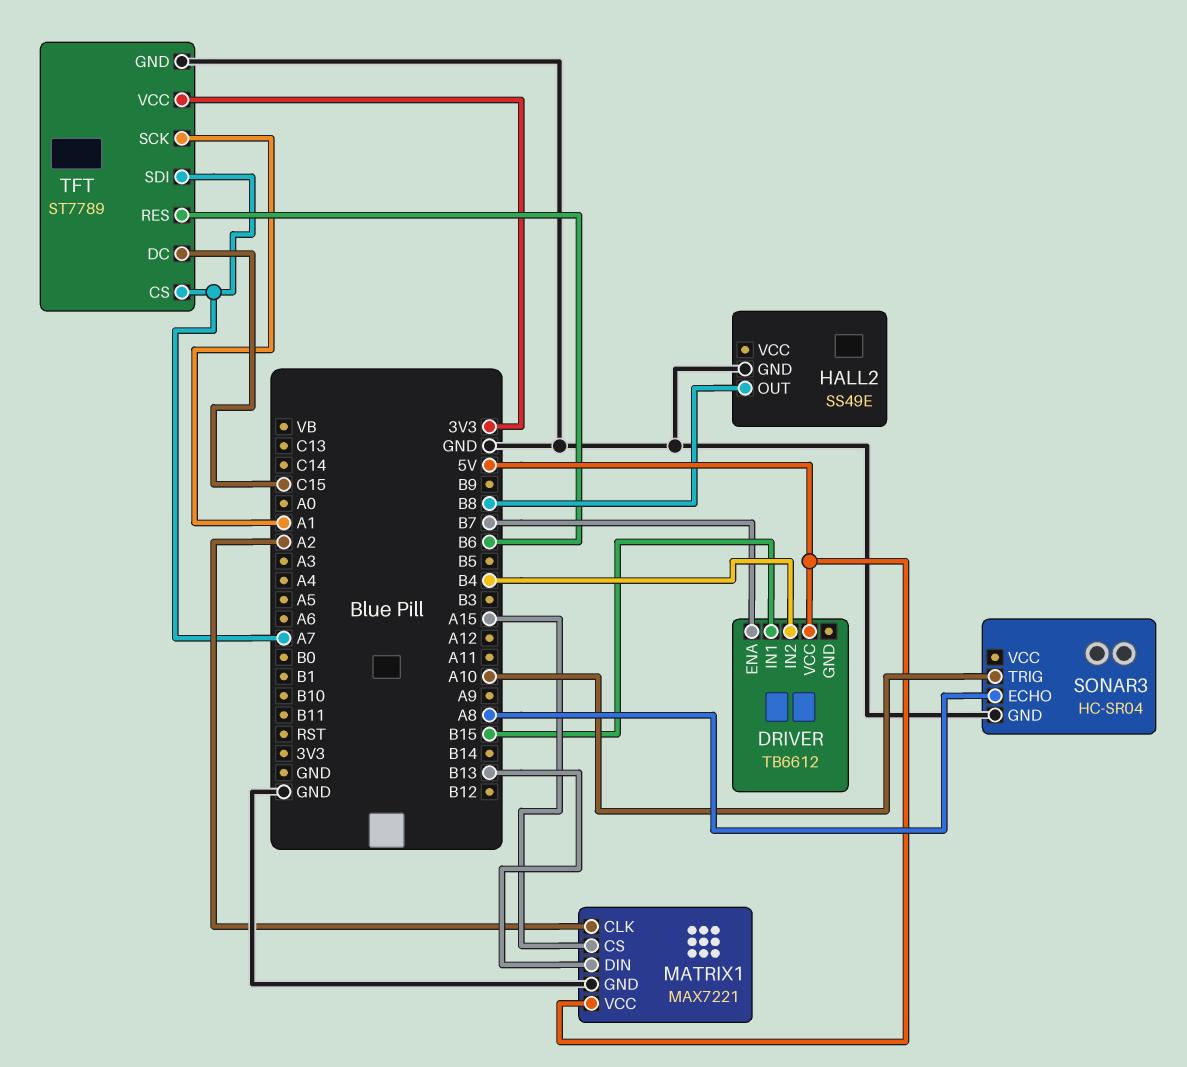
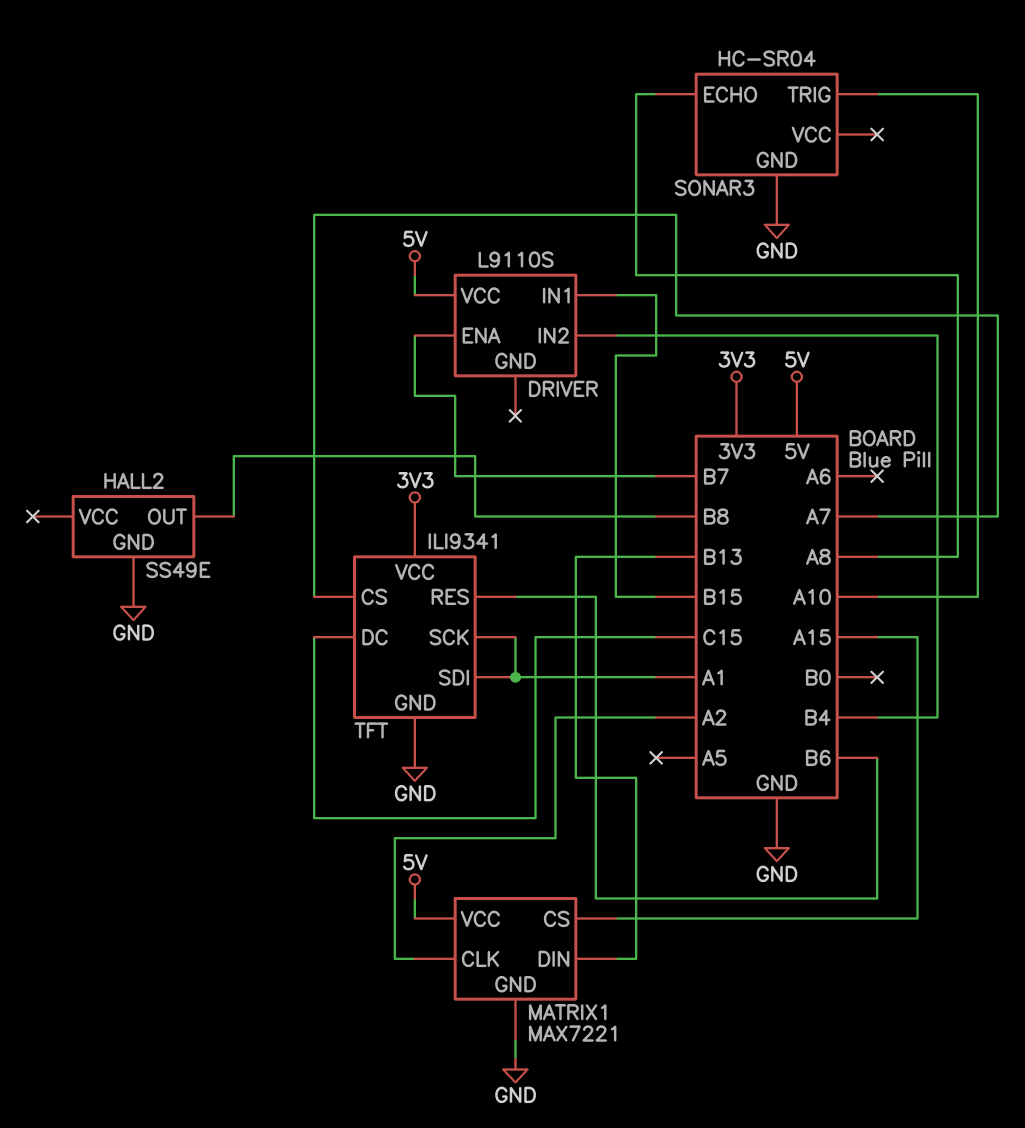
DRIVER: TB6612 -> L9110S
TFT: ST7789 -> ILI9341
TFT pin SDI: A7 -> A1

